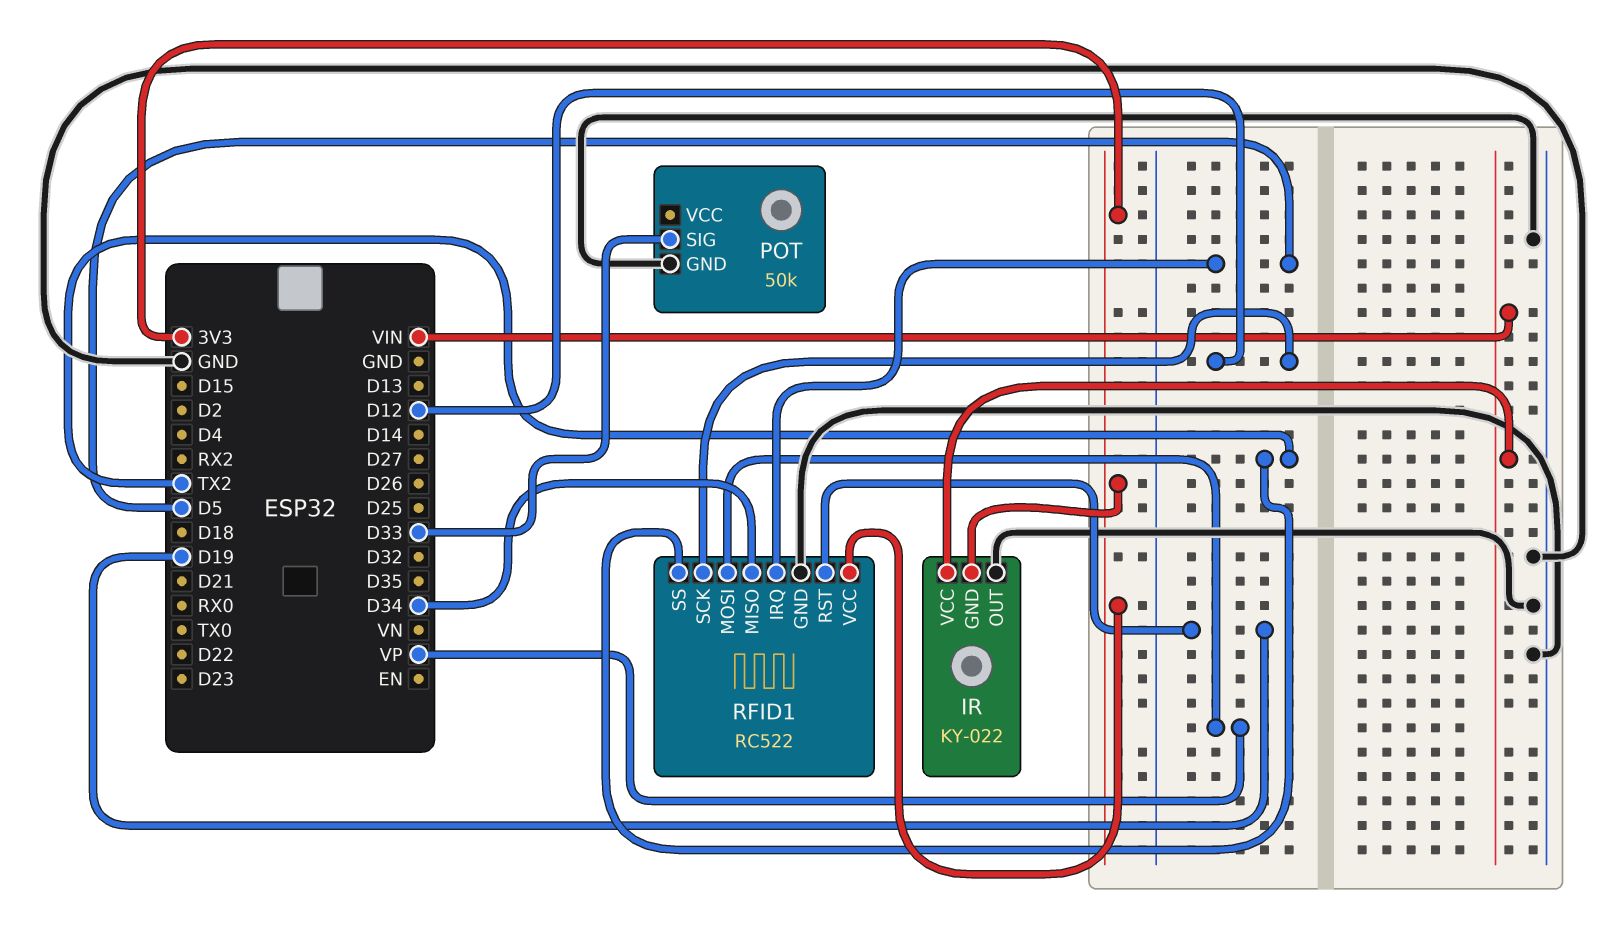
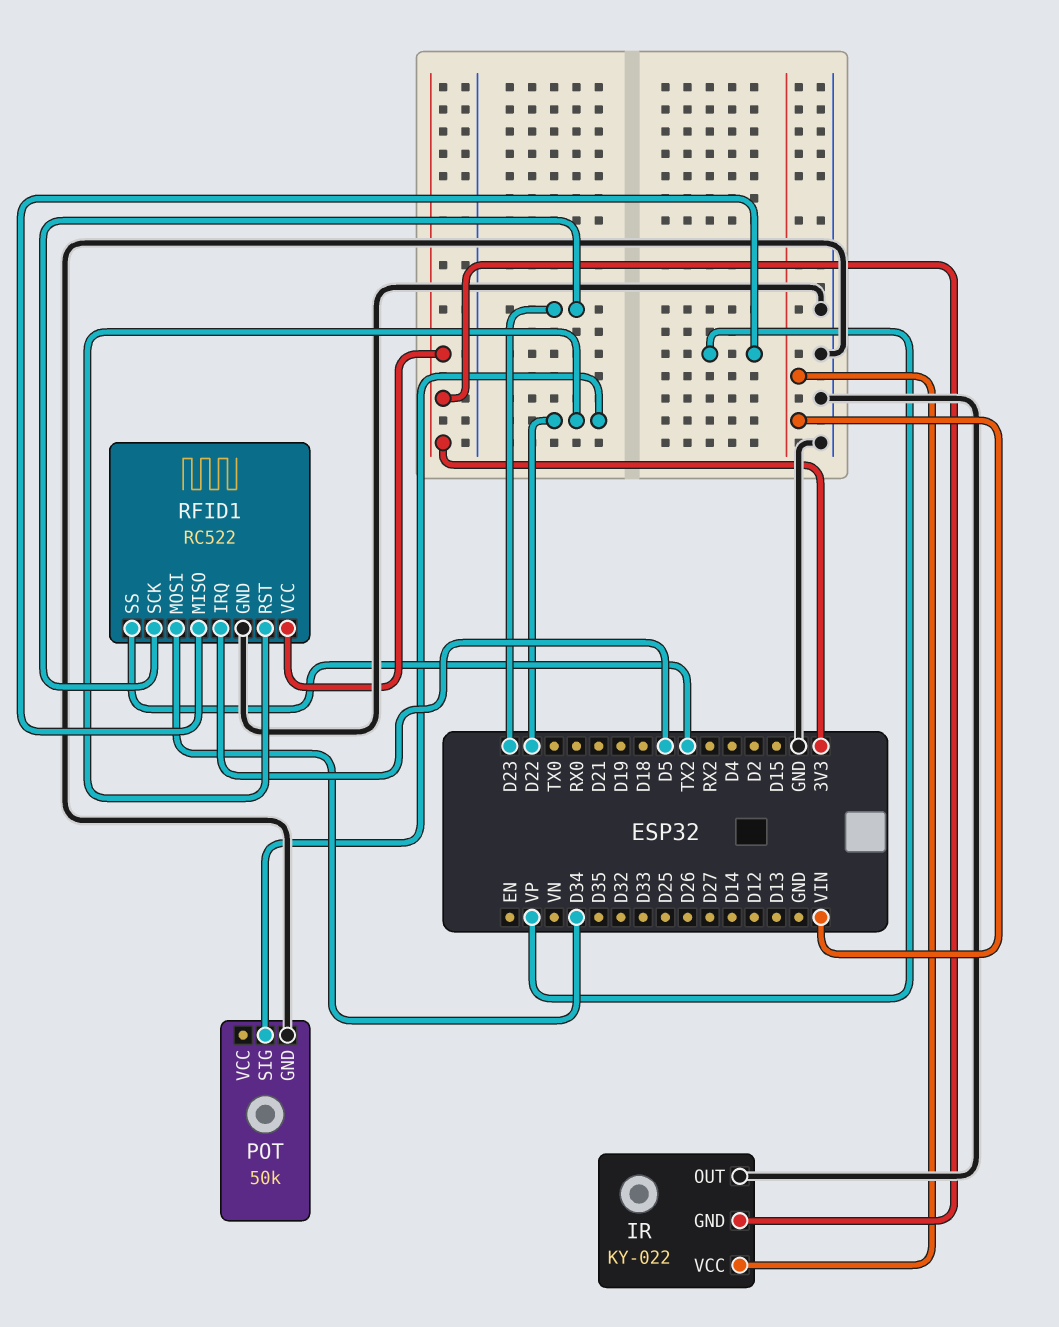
POT pin SIG: D33 -> D22
RFID1 pin MISO: D34 -> VP
RFID1 pin MOSI: VP -> D34
RFID1 pin RST: D19 -> D22
RFID1 pin SCK: D12 -> D23

